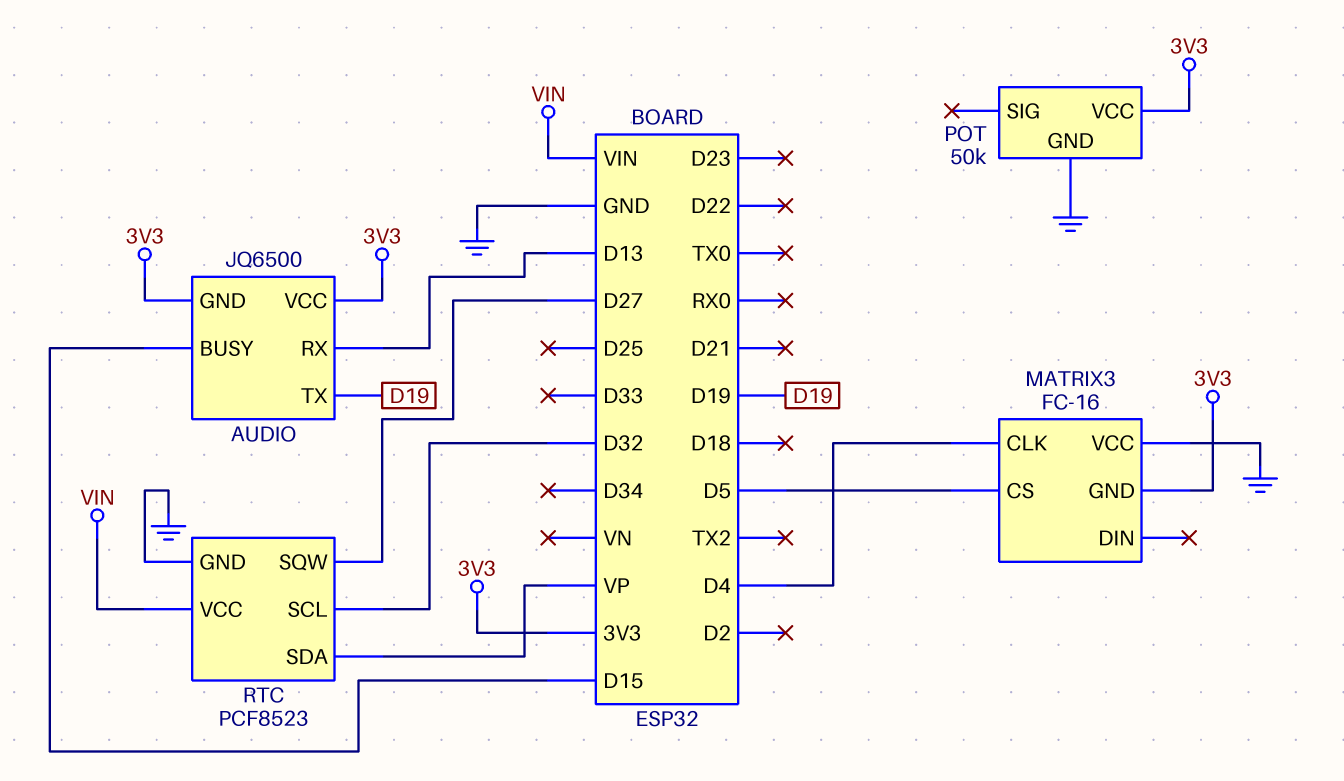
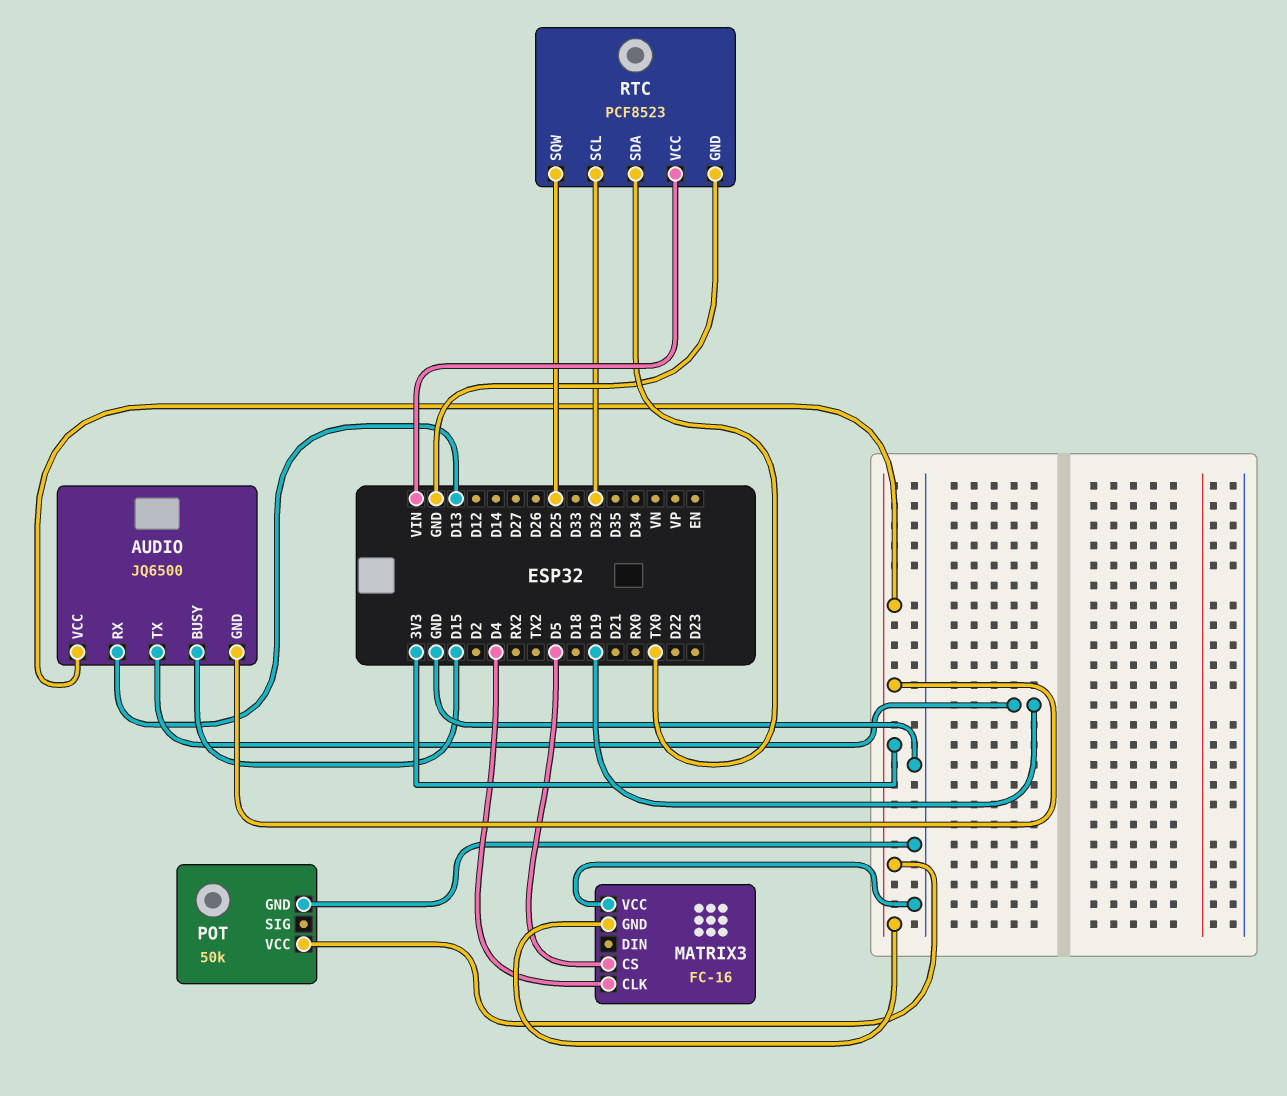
RTC pin SDA: VP -> TX0
RTC pin SQW: D27 -> D25

